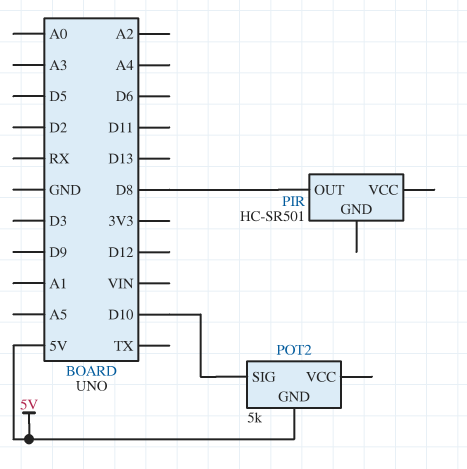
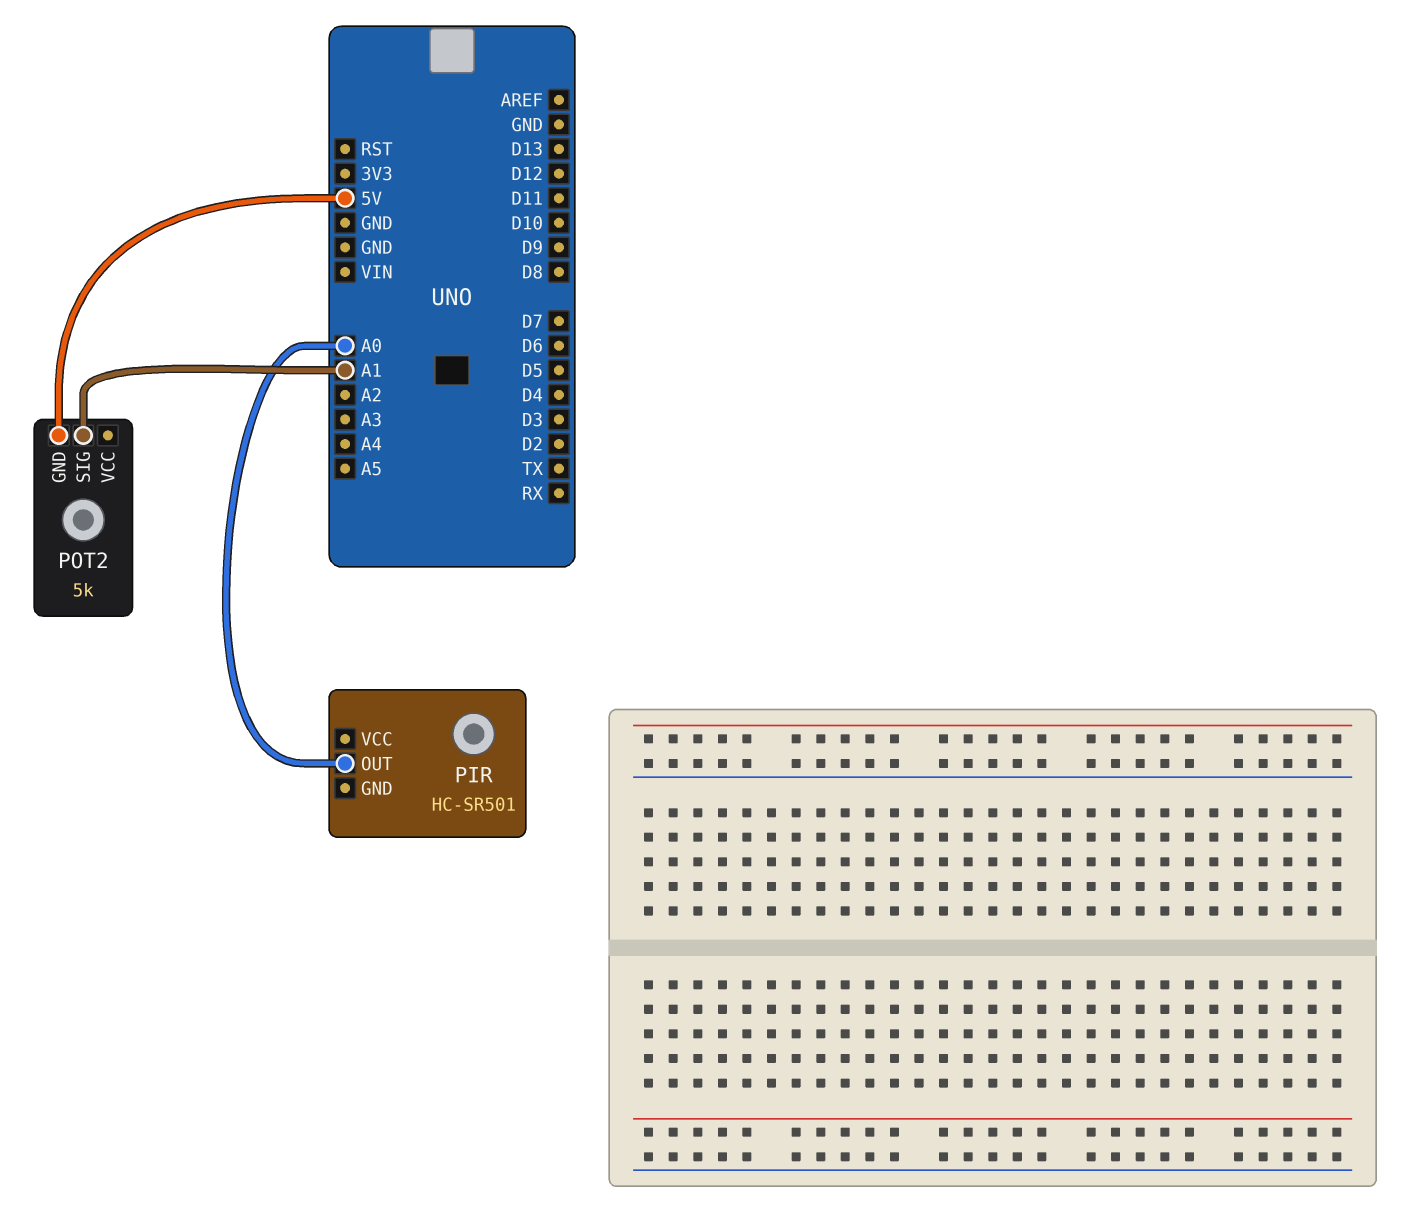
PIR pin OUT: D8 -> A0
POT2 pin SIG: D10 -> A1

